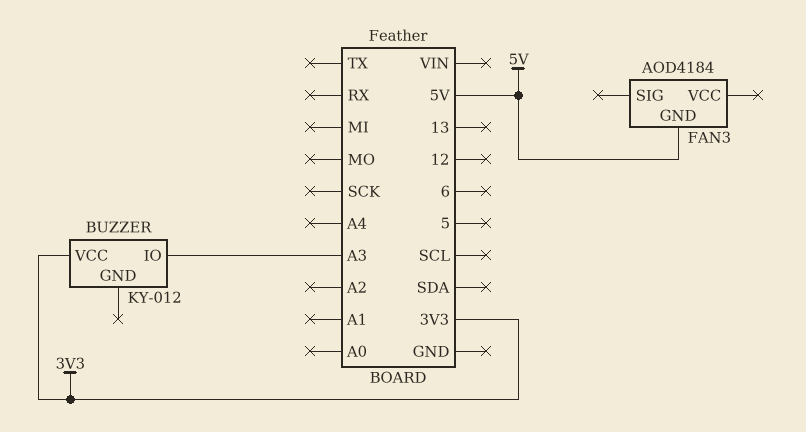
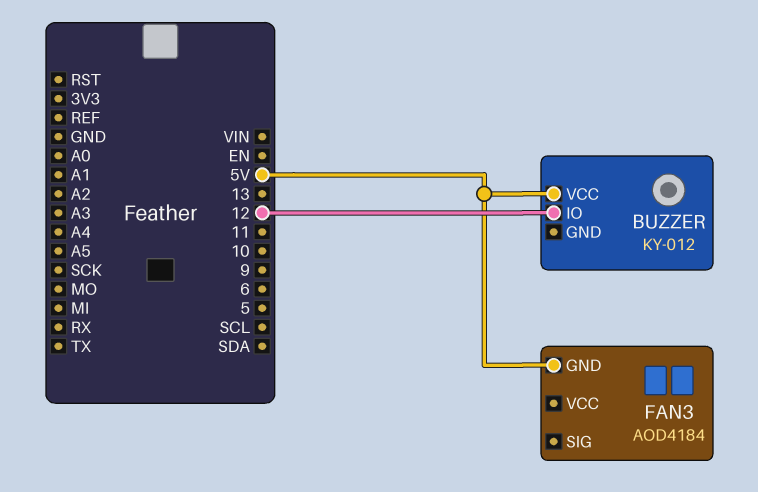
BUZZER pin IO: A3 -> 12
BUZZER pin VCC: 3V3 -> 5V

